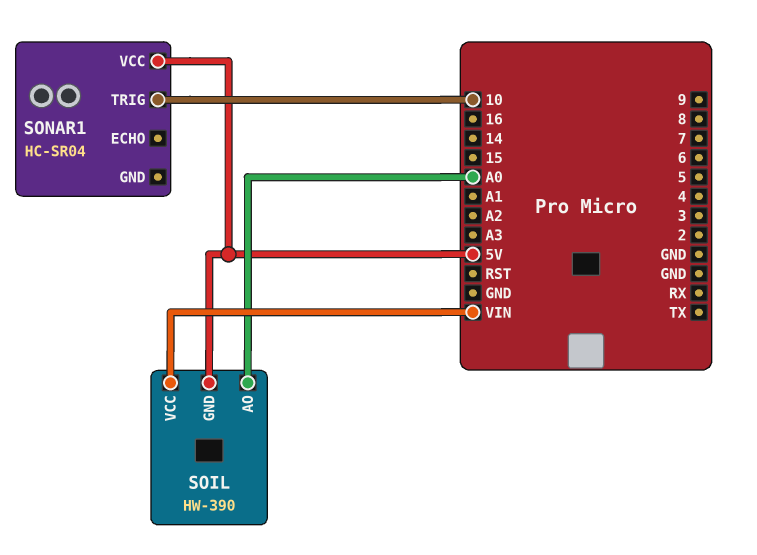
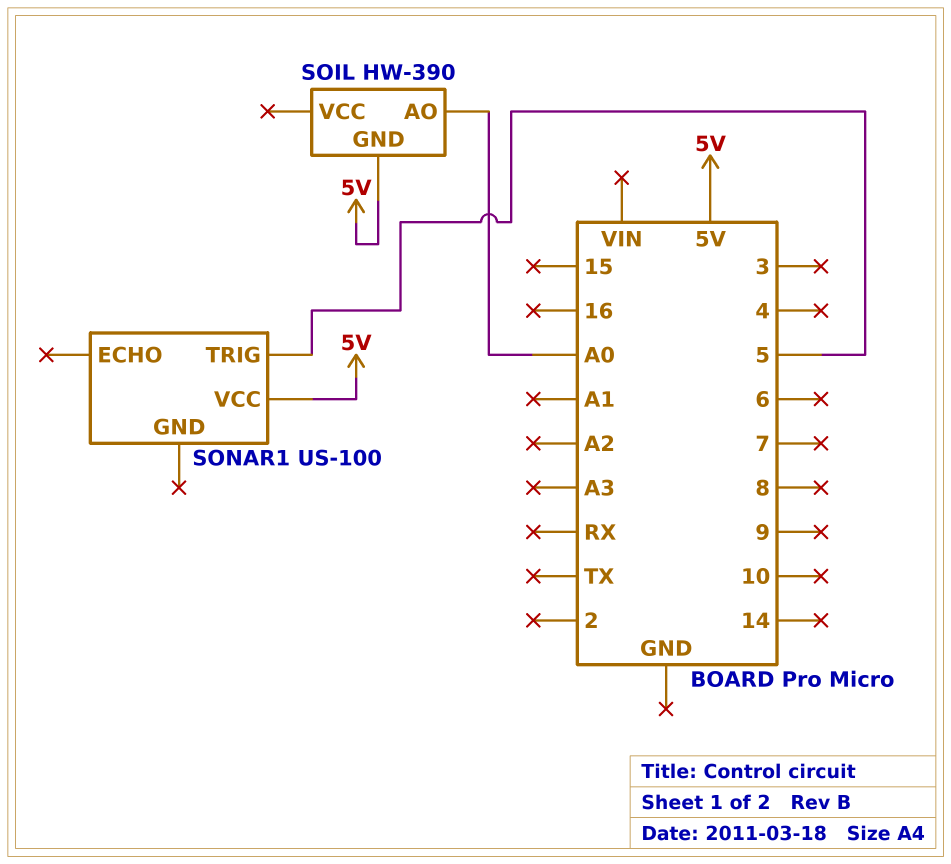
SOIL pin VCC: VIN -> none
SONAR1: HC-SR04 -> US-100
SONAR1 pin TRIG: 10 -> 5

